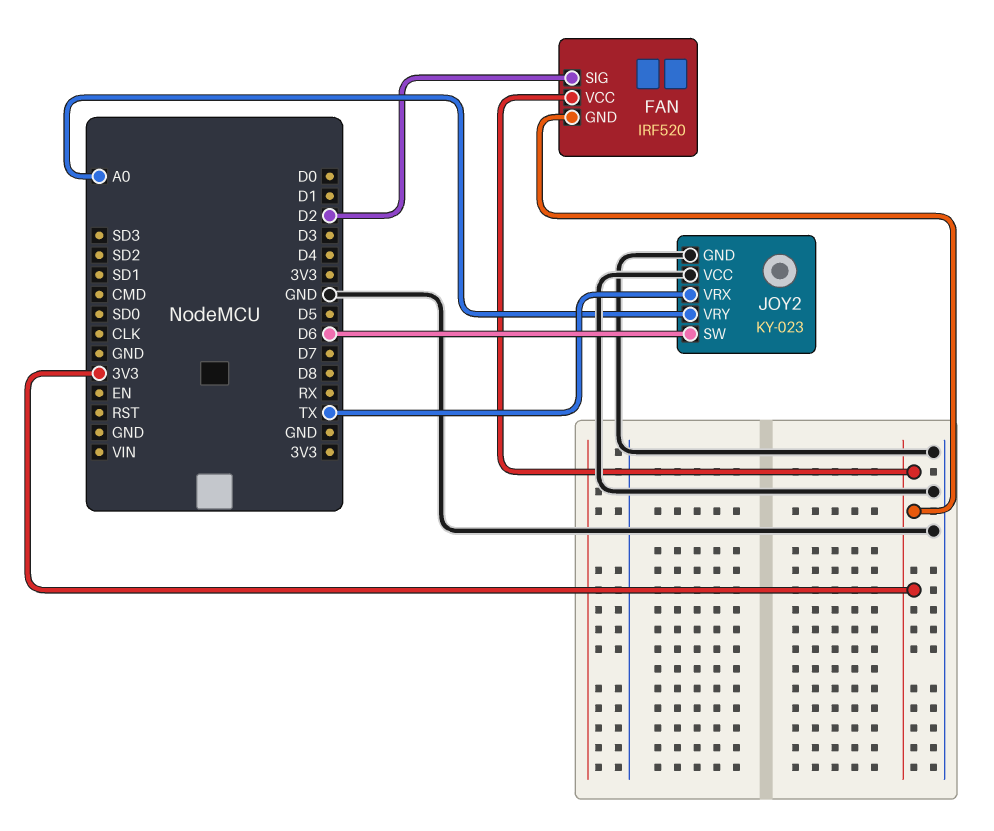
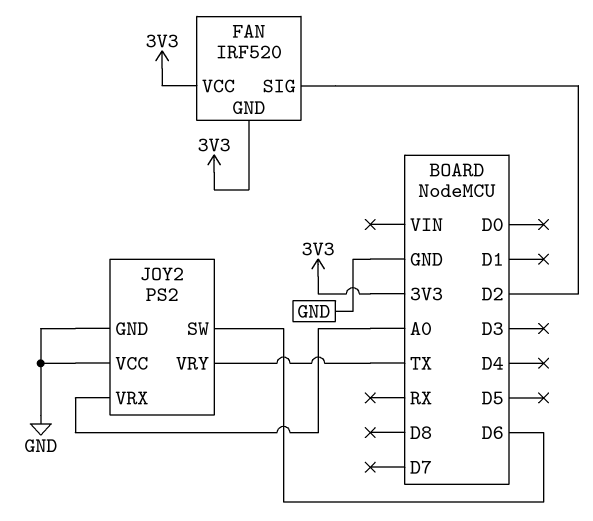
JOY2: KY-023 -> PS2
JOY2 pin VRX: TX -> A0
JOY2 pin VRY: A0 -> TX

